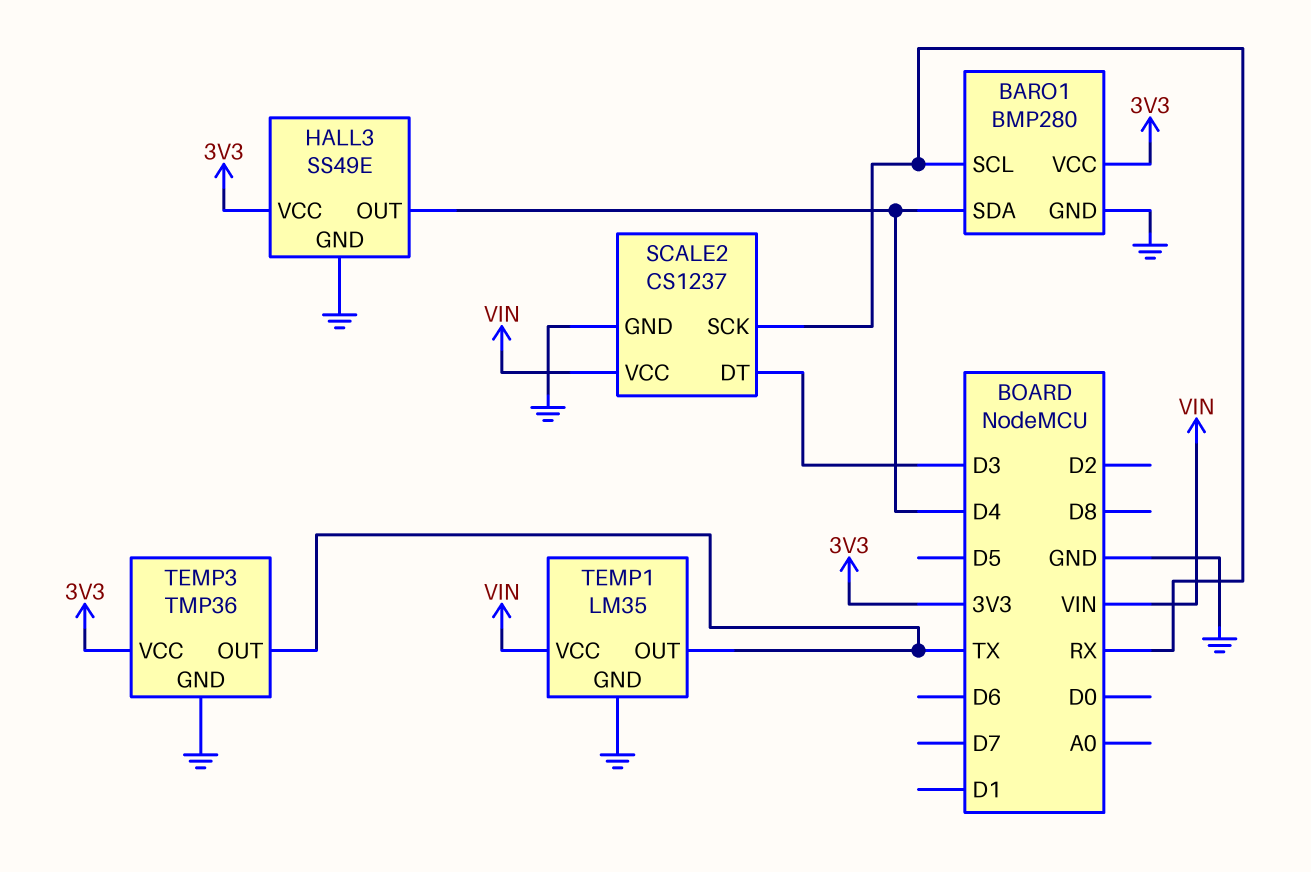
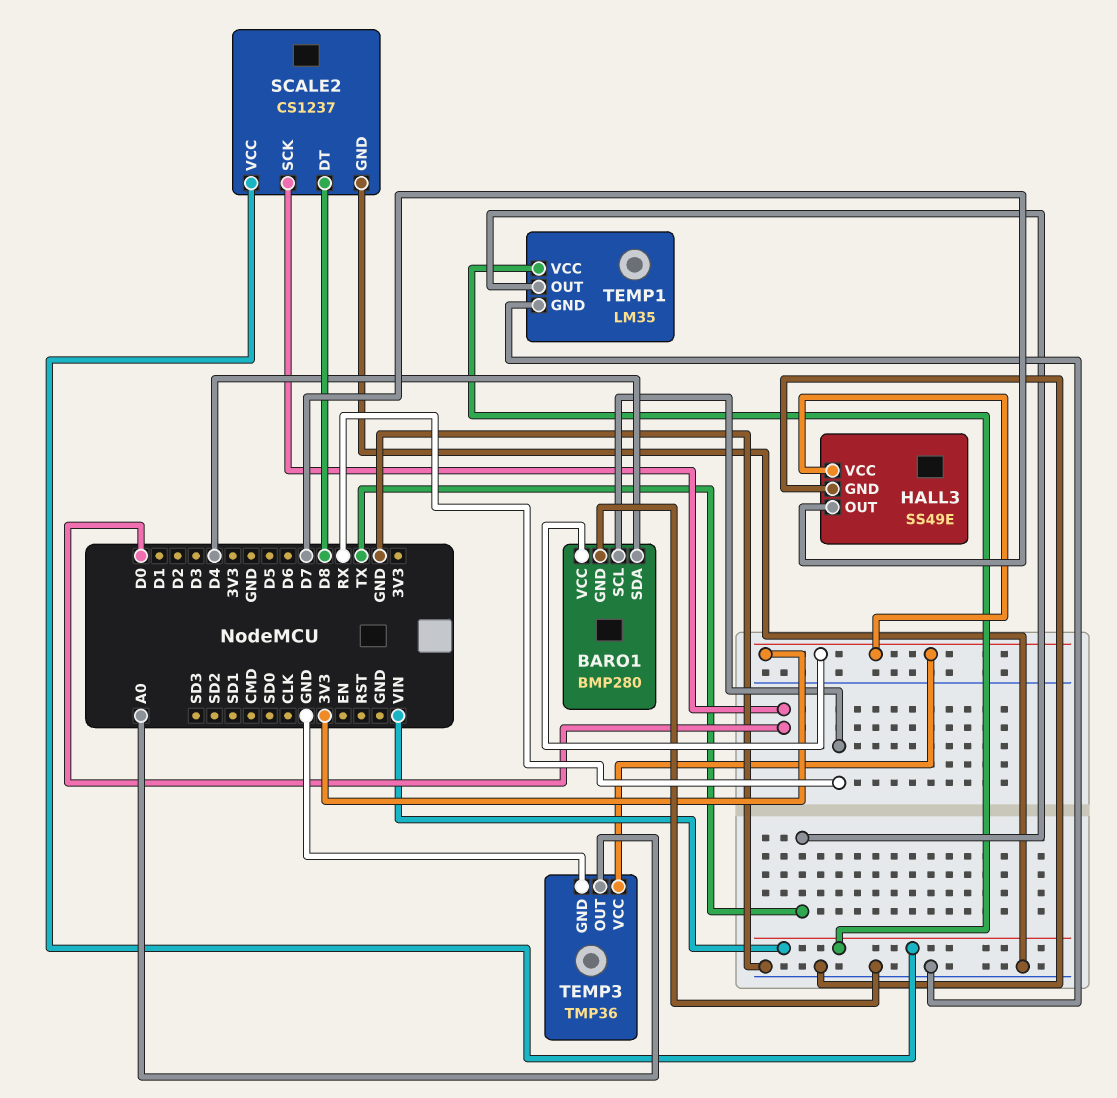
HALL3 pin OUT: D4 -> D7
SCALE2 pin DT: D3 -> D8
SCALE2 pin SCK: RX -> D0
TEMP3 pin OUT: TX -> A0

